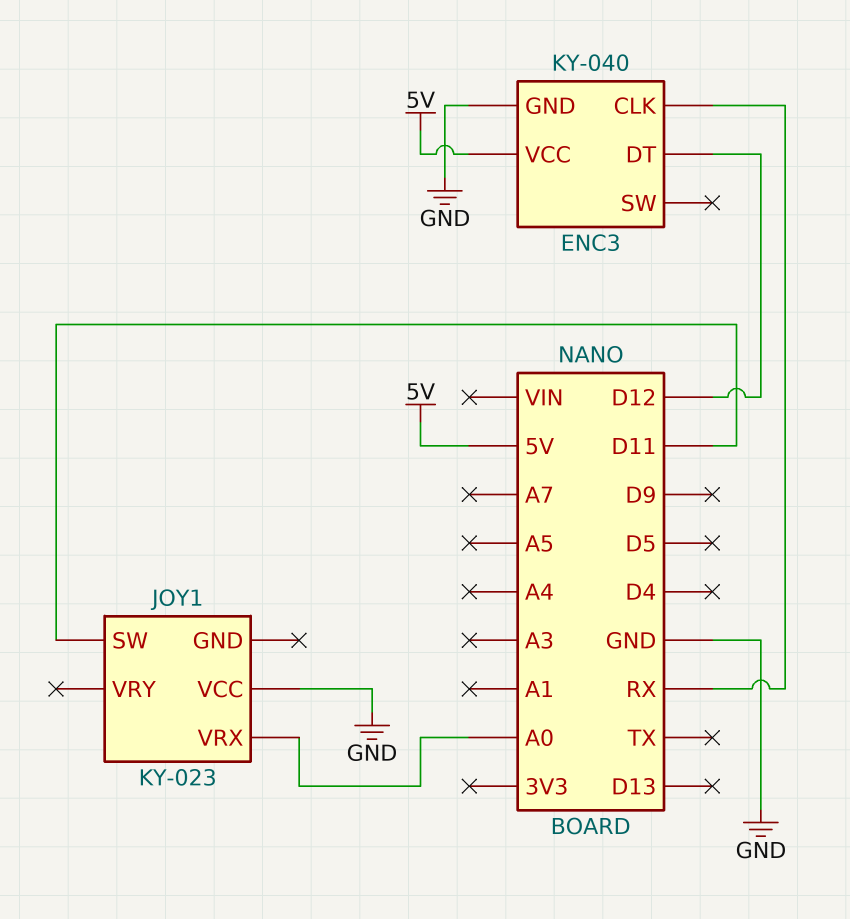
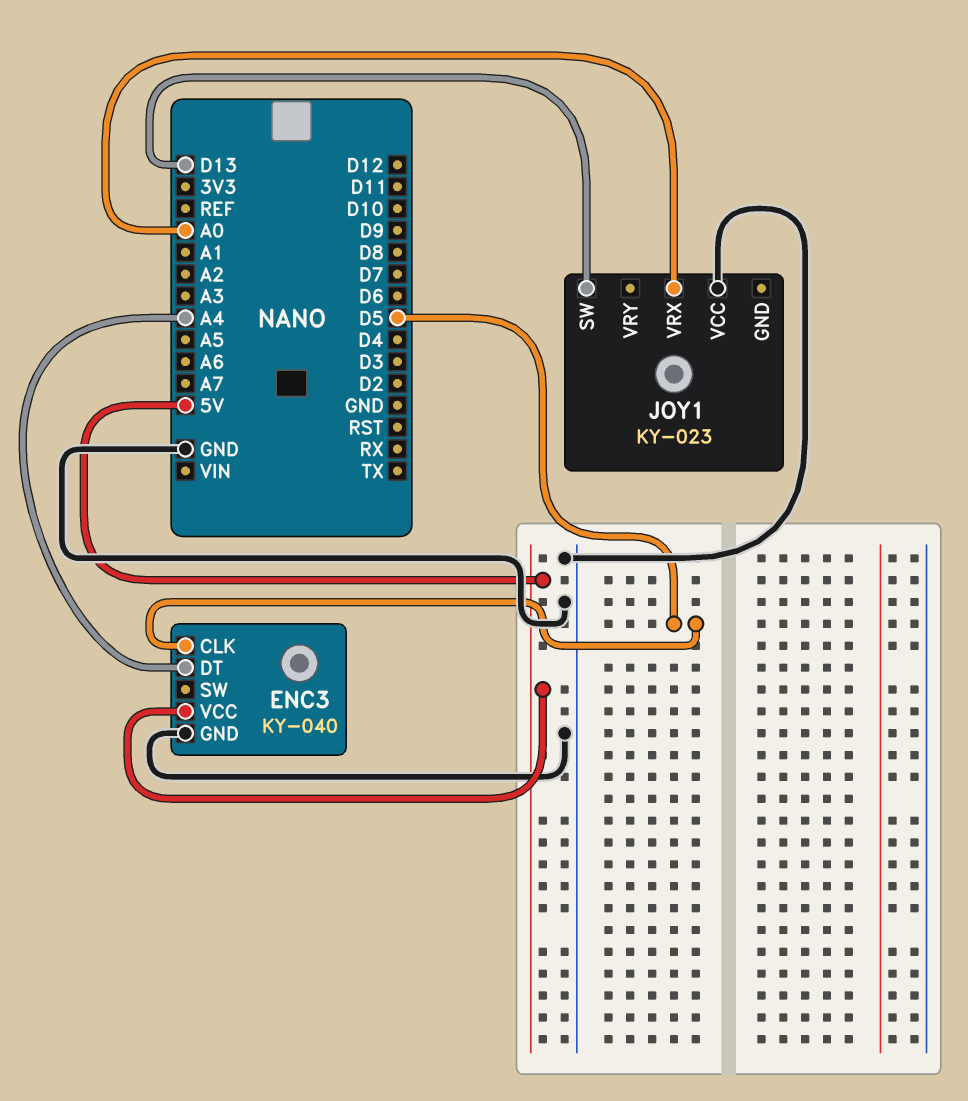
ENC3 pin CLK: RX -> D5
ENC3 pin DT: D12 -> A4
JOY1 pin SW: D11 -> D13

